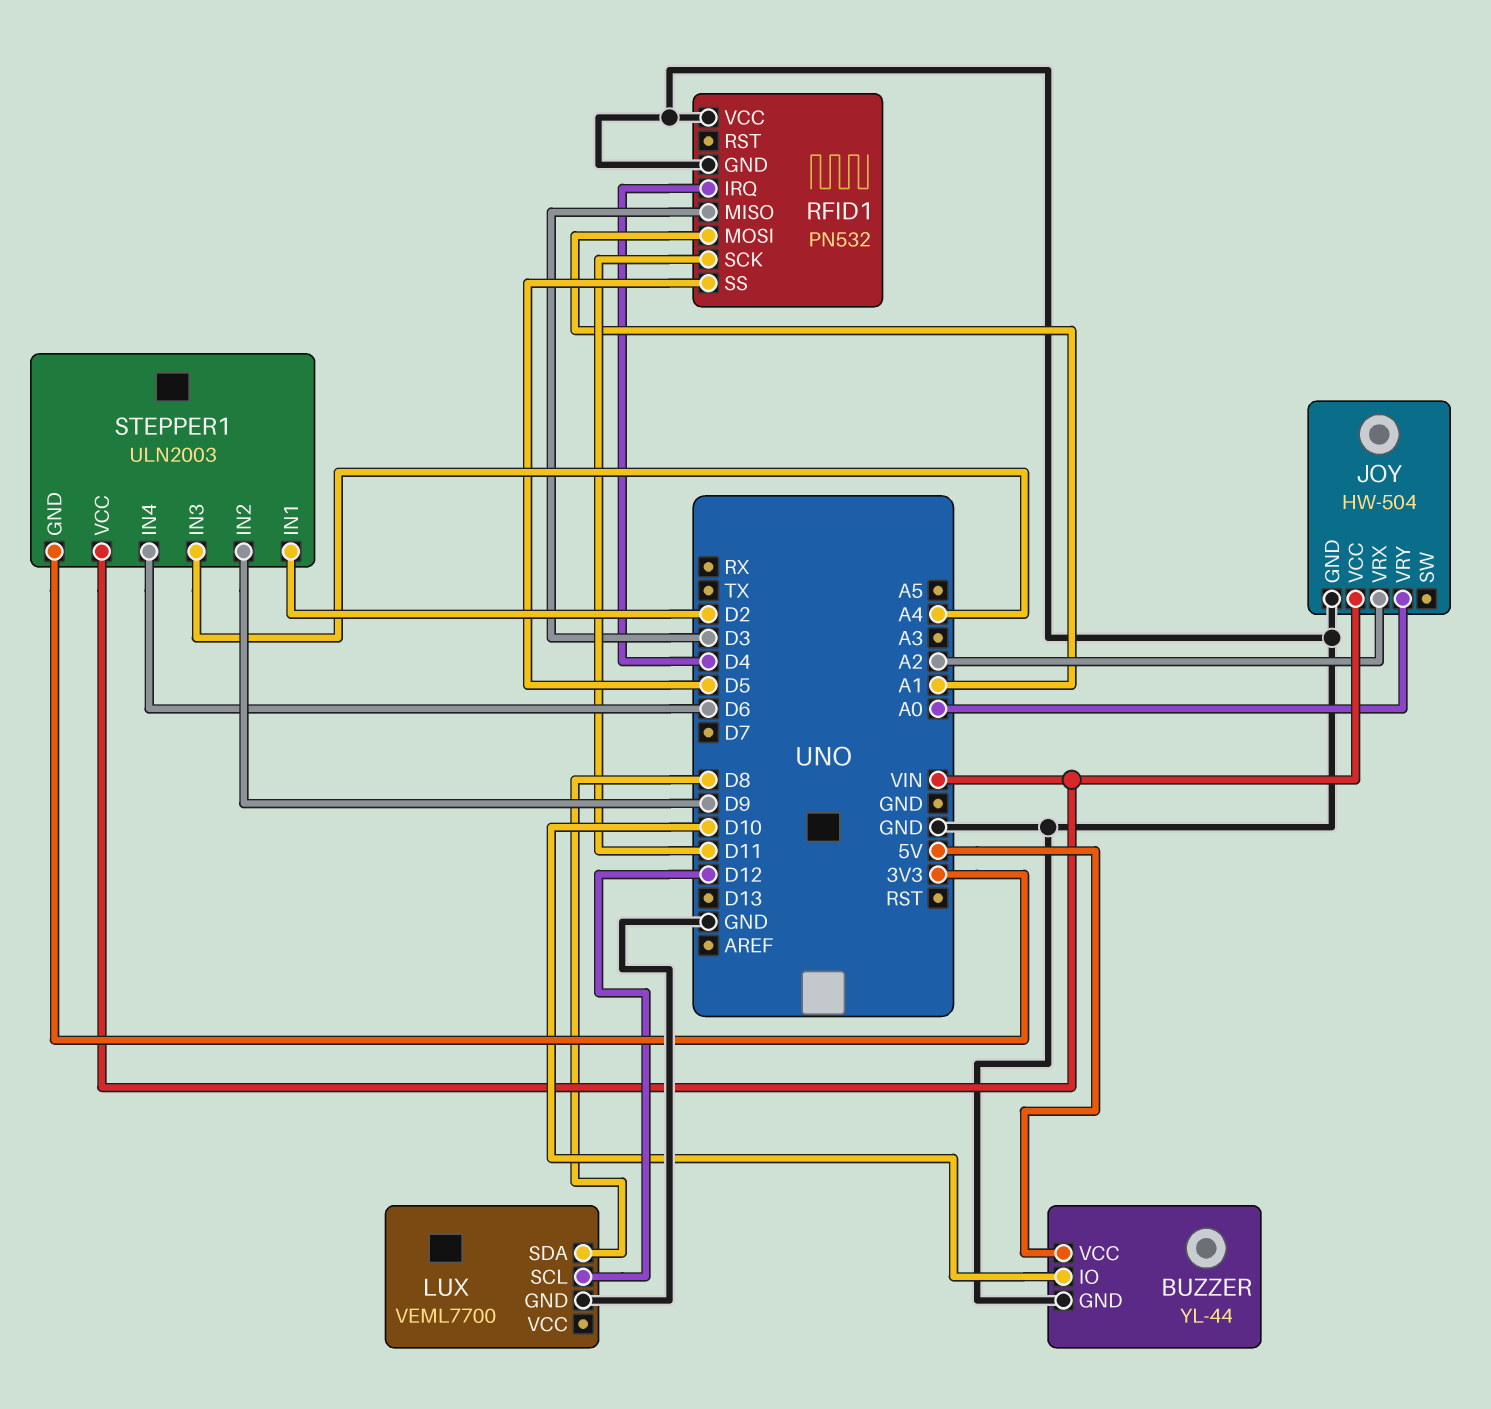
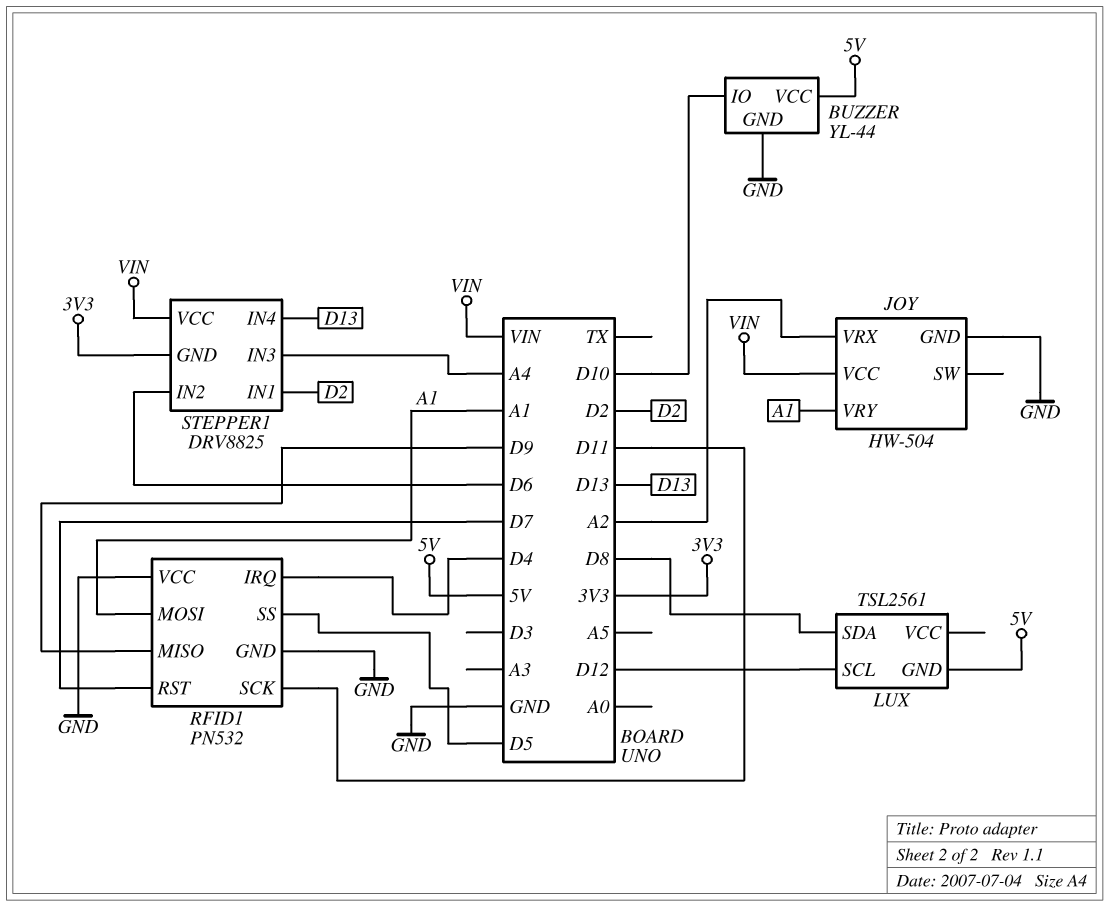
JOY pin VRY: A0 -> A1
LUX: VEML7700 -> TSL2561
LUX pin GND: GND -> 5V
RFID1 pin MISO: D3 -> D9
RFID1 pin RST: none -> D7
STEPPER1: ULN2003 -> DRV8825
STEPPER1 pin IN2: D9 -> D6
STEPPER1 pin IN4: D6 -> D13

